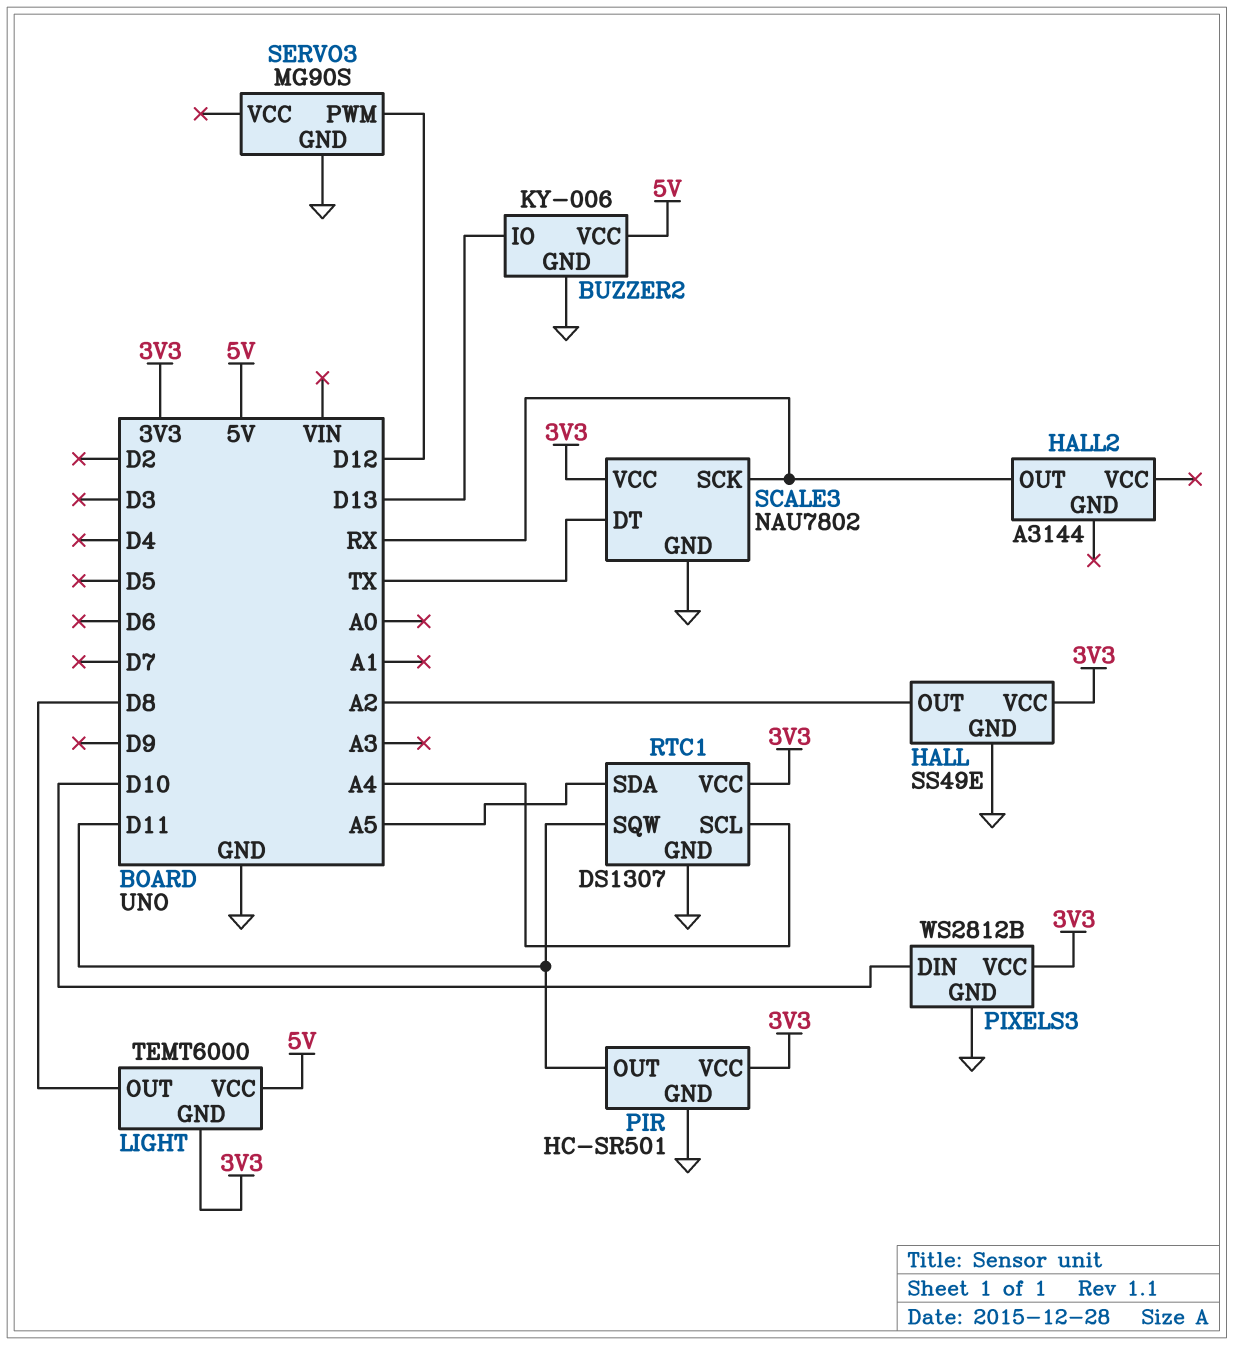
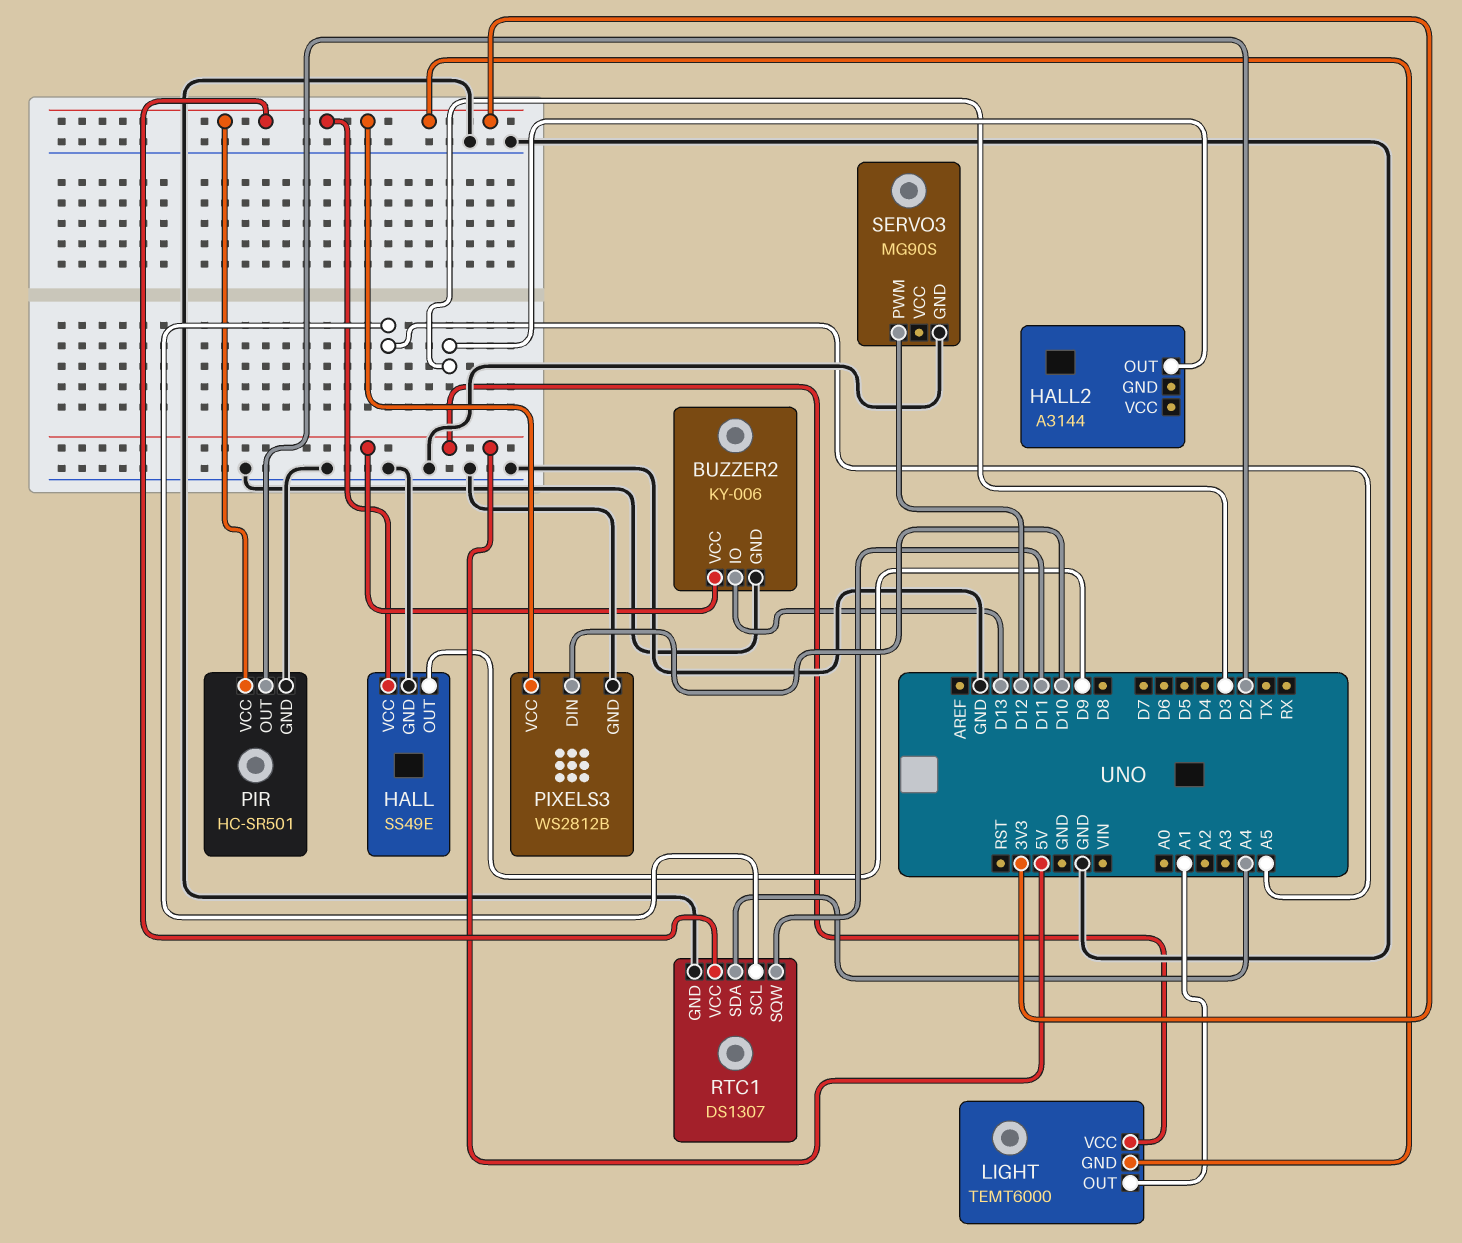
HALL pin OUT: A2 -> D9
HALL2 pin OUT: RX -> D3
LIGHT pin OUT: D8 -> A1
PIR pin OUT: D11 -> D2
RTC1 pin SCL: A4 -> A5
RTC1 pin SDA: A5 -> A4
SCALE3: NAU7802 -> none
SCALE3 pin DT: TX -> none
SCALE3 pin GND: GND -> none
SCALE3 pin SCK: RX -> none
SCALE3 pin VCC: 3V3 -> none

